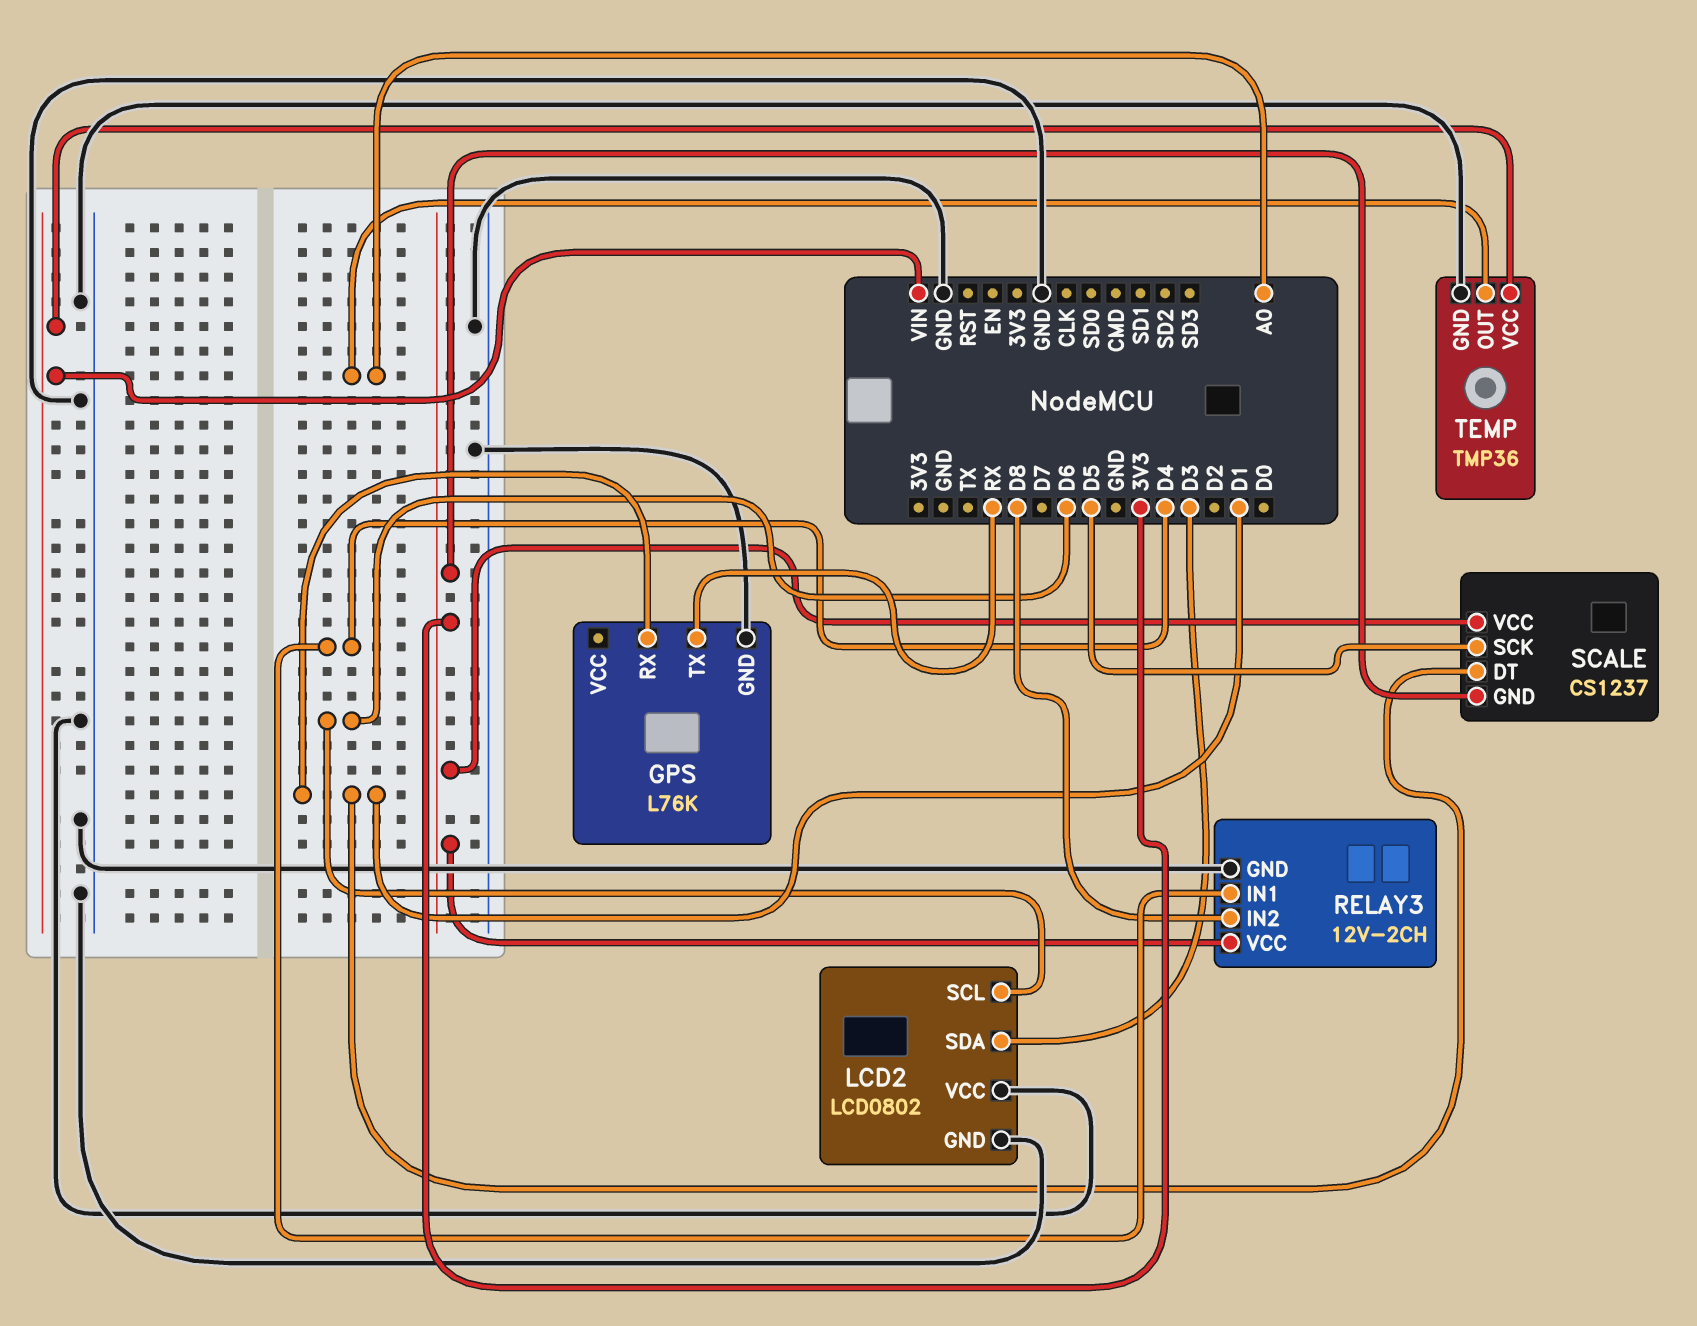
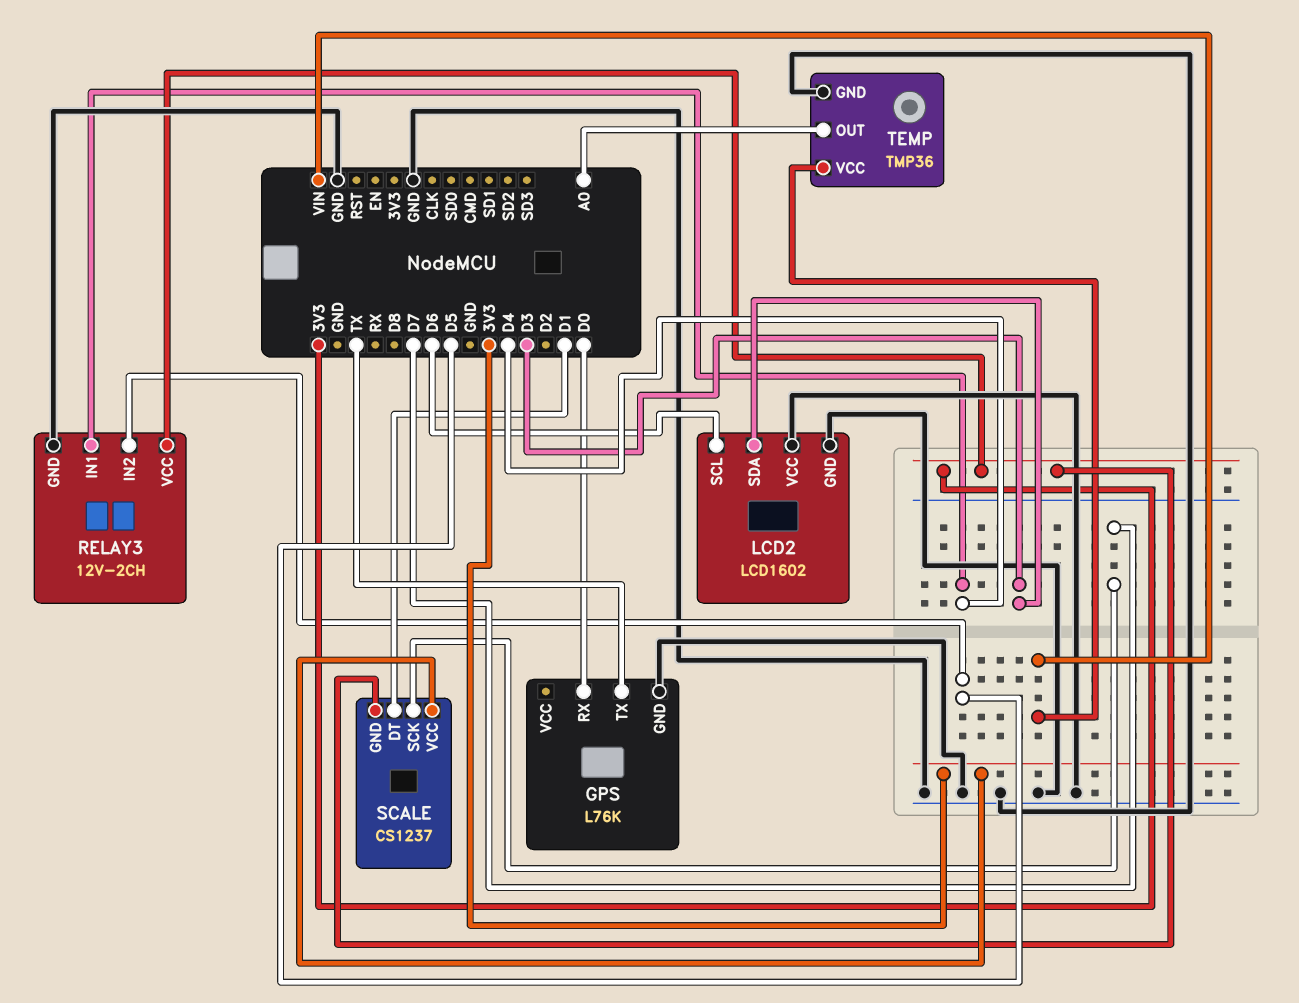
GPS pin RX: D1 -> D0
GPS pin TX: RX -> TX
LCD2: LCD0802 -> LCD1602
RELAY3 pin IN2: D8 -> D5
SCALE pin SCK: D5 -> D7

